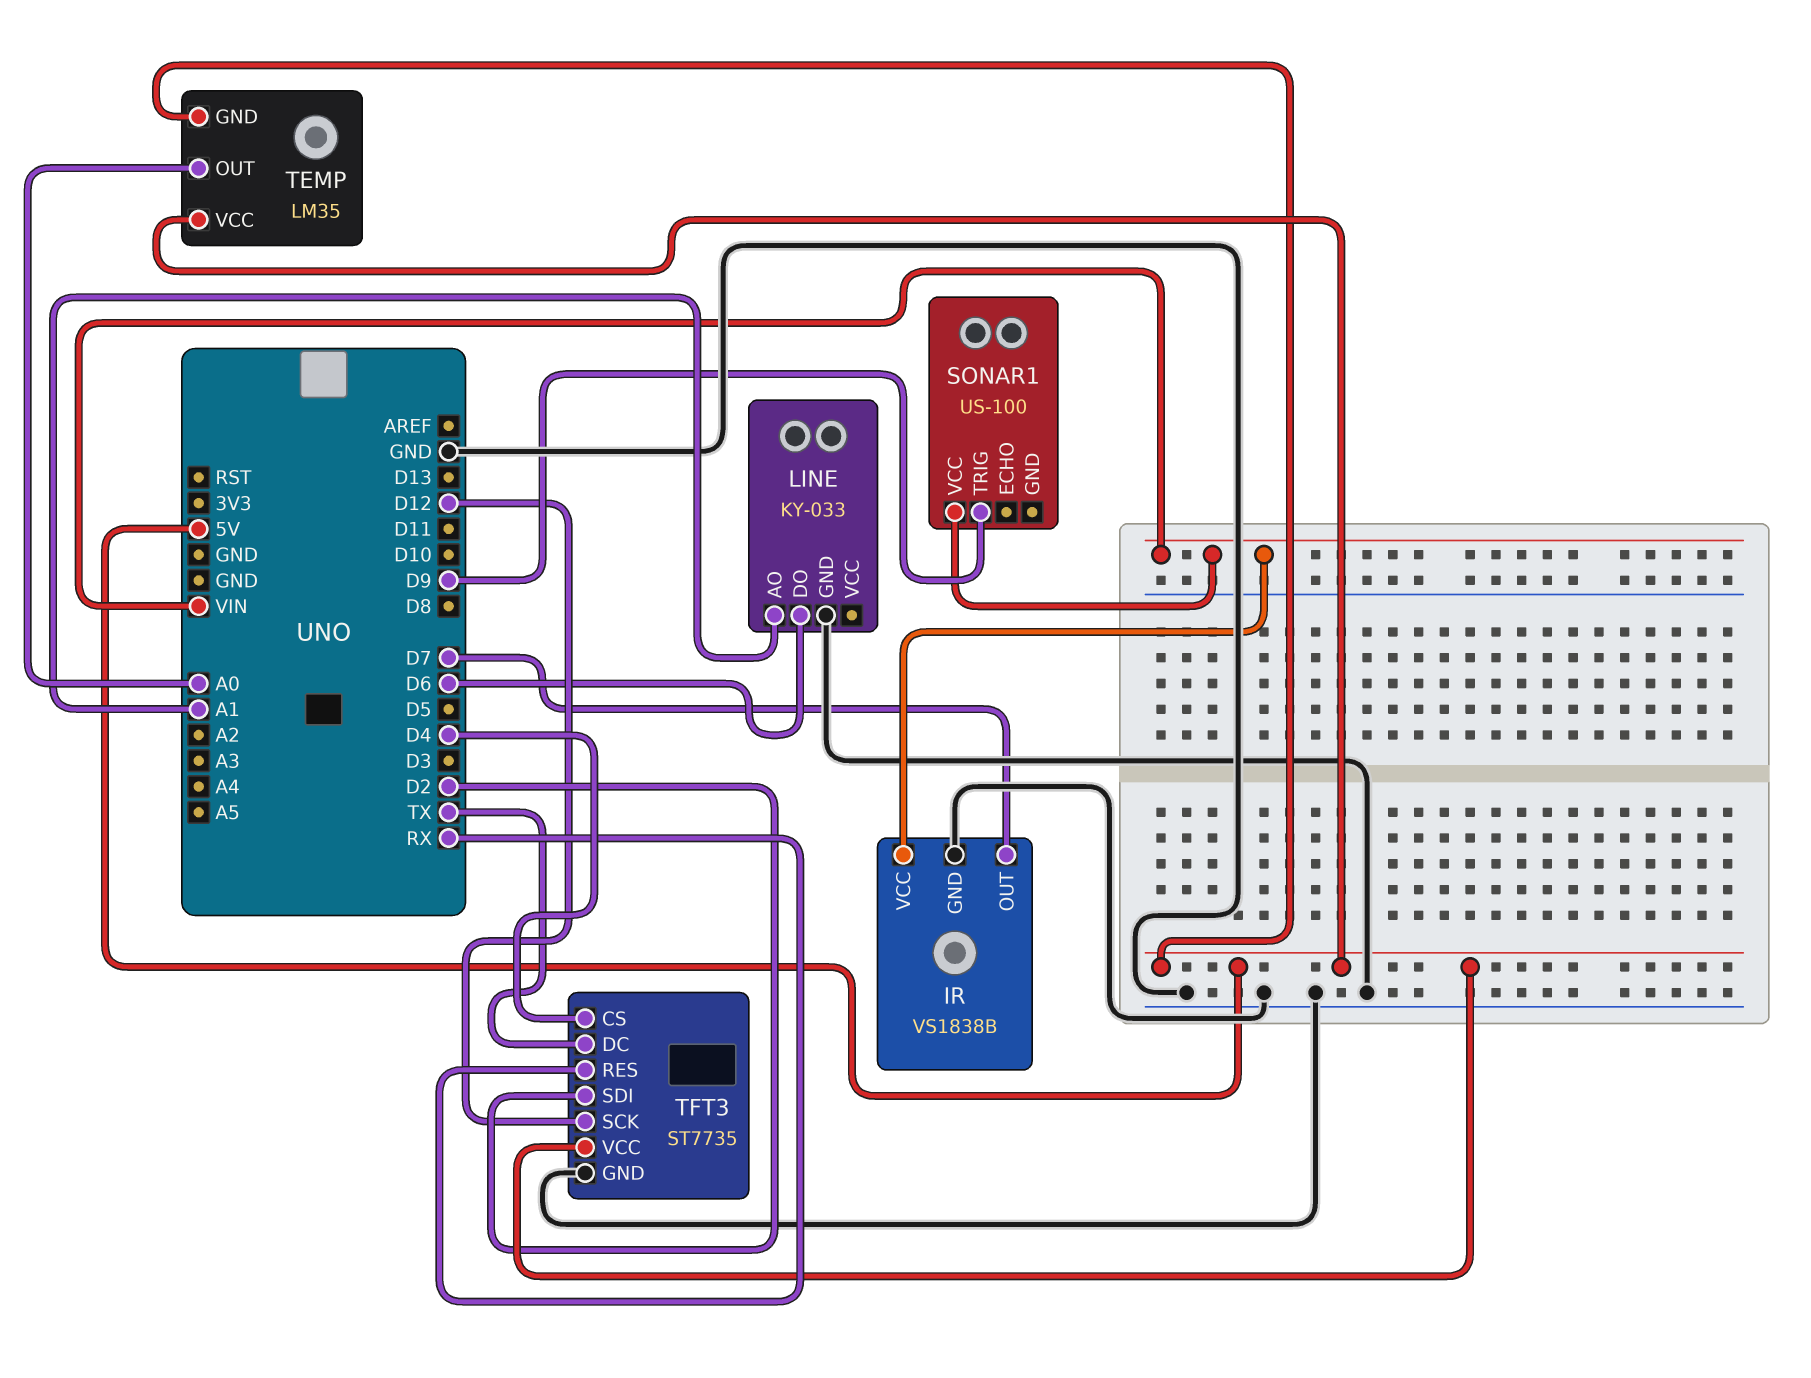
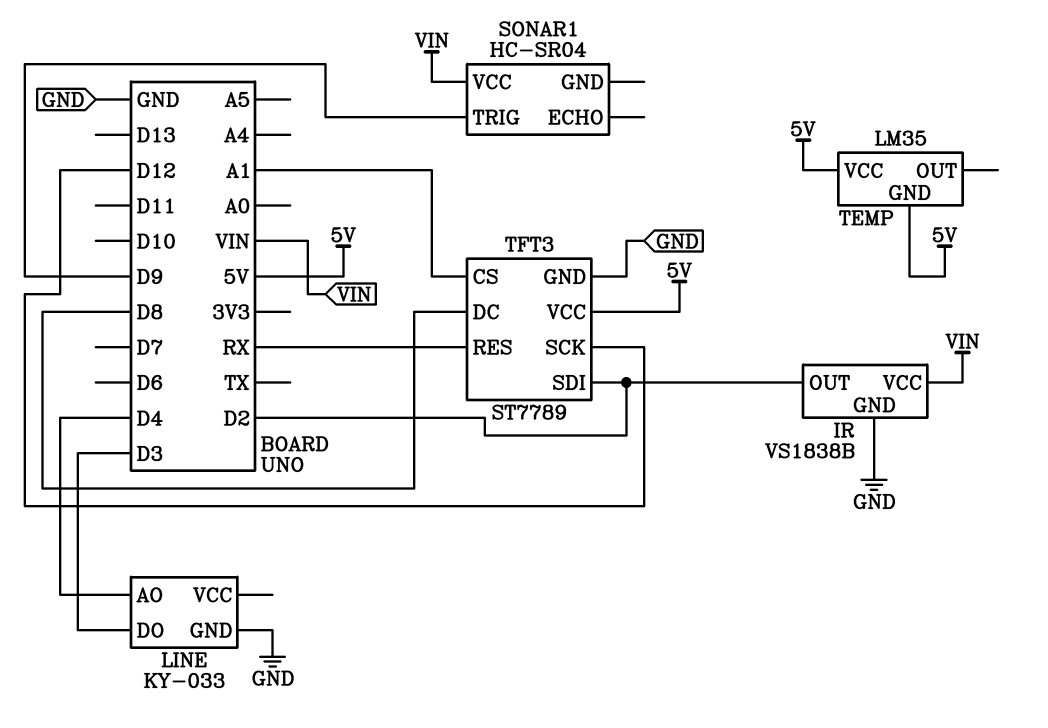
IR pin OUT: D7 -> D2
LINE pin AO: A1 -> D4
LINE pin DO: D6 -> D3
SONAR1: US-100 -> HC-SR04
TEMP pin OUT: A0 -> none
TFT3: ST7735 -> ST7789
TFT3 pin CS: D4 -> A1
TFT3 pin DC: TX -> D8

